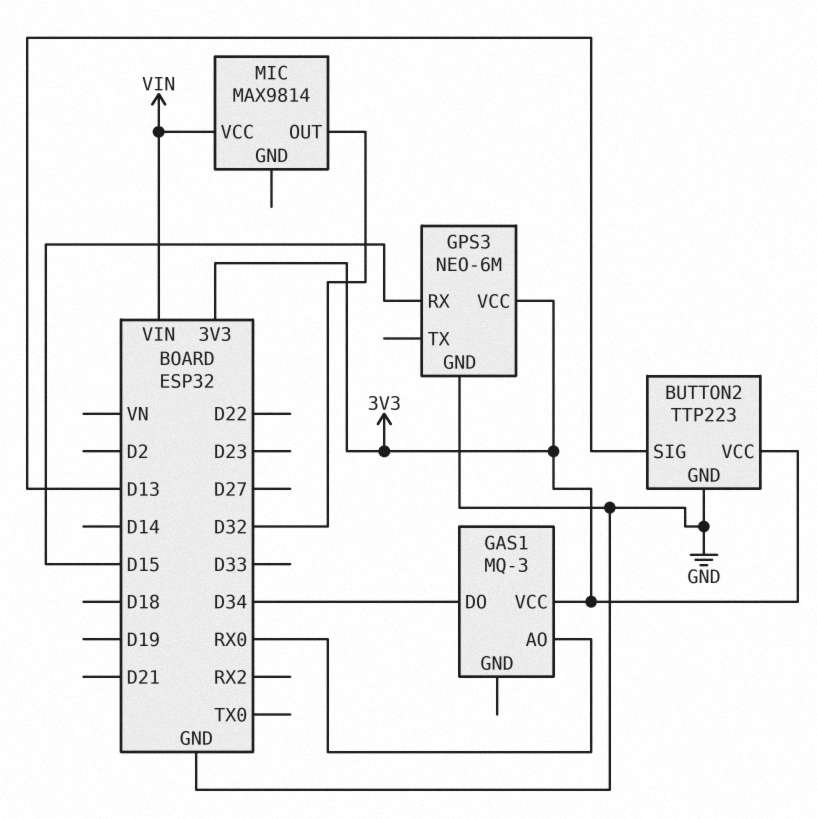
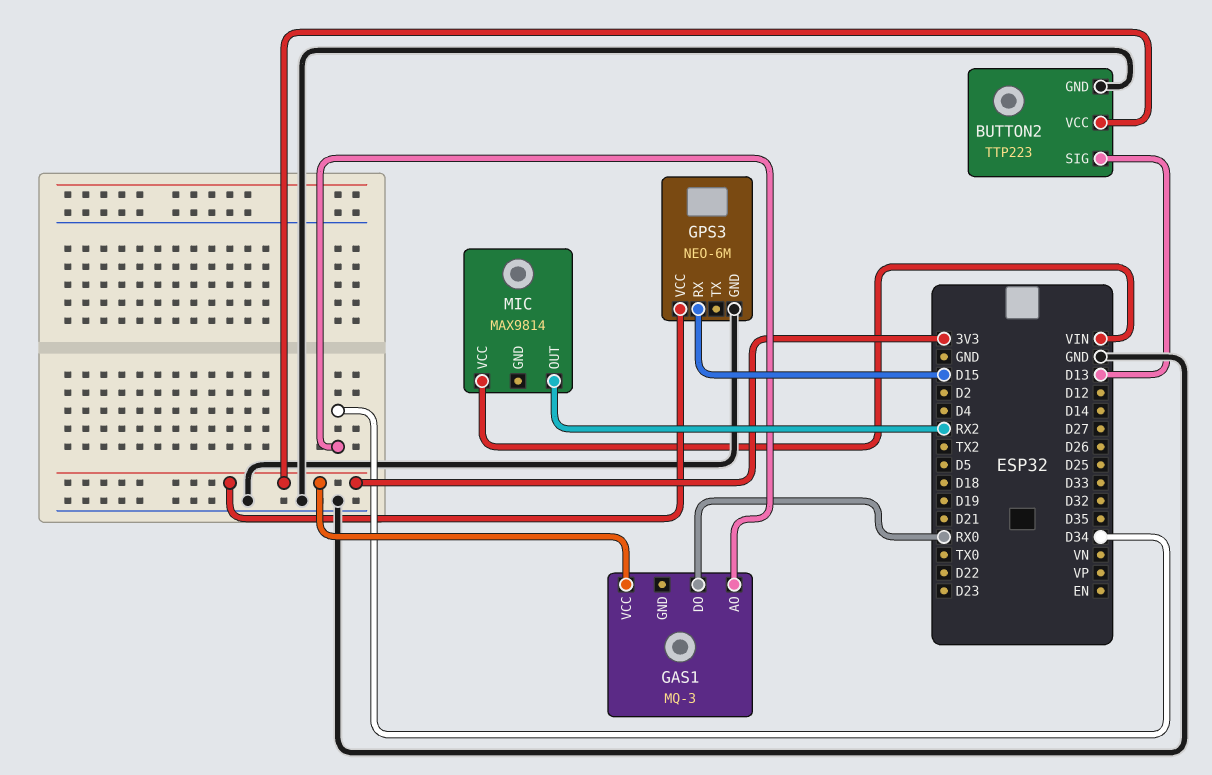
GAS1 pin AO: RX0 -> D34
GAS1 pin DO: D34 -> RX0
MIC pin OUT: D32 -> RX2

